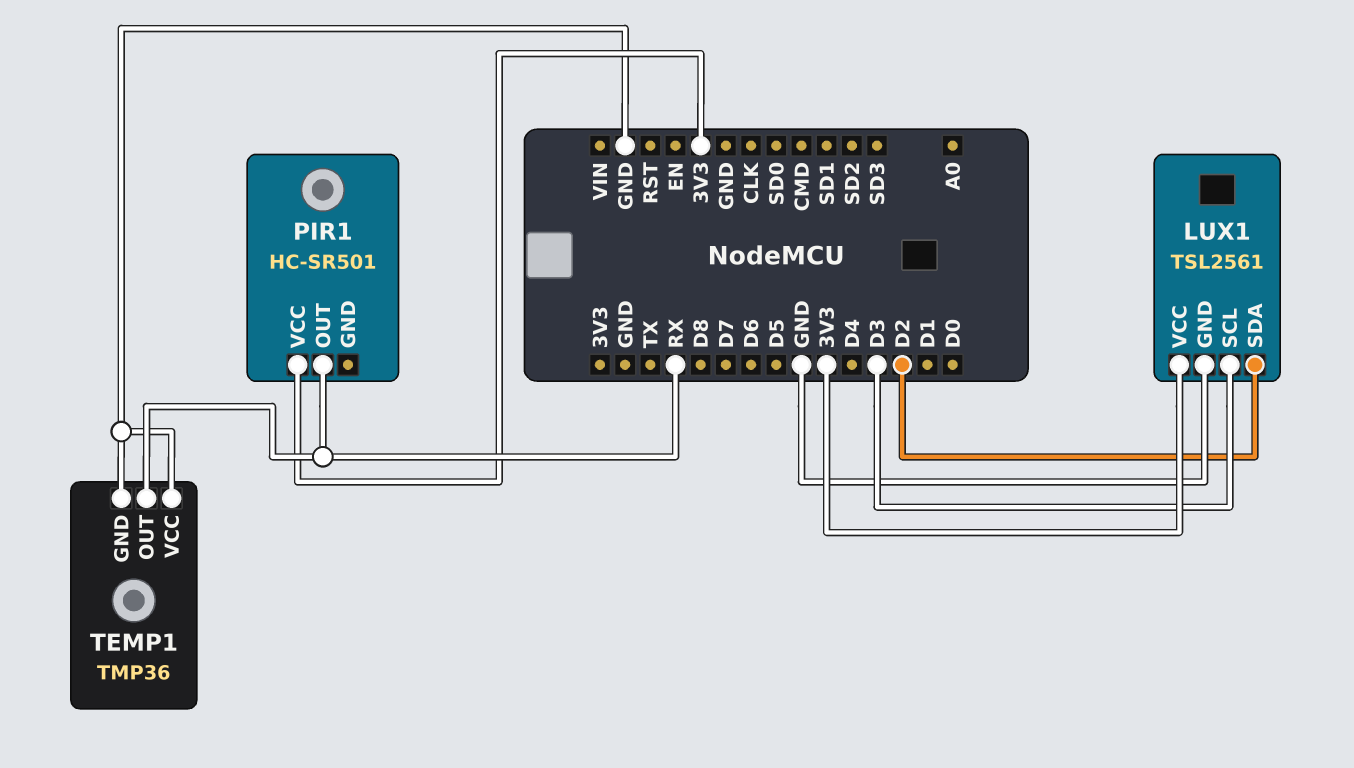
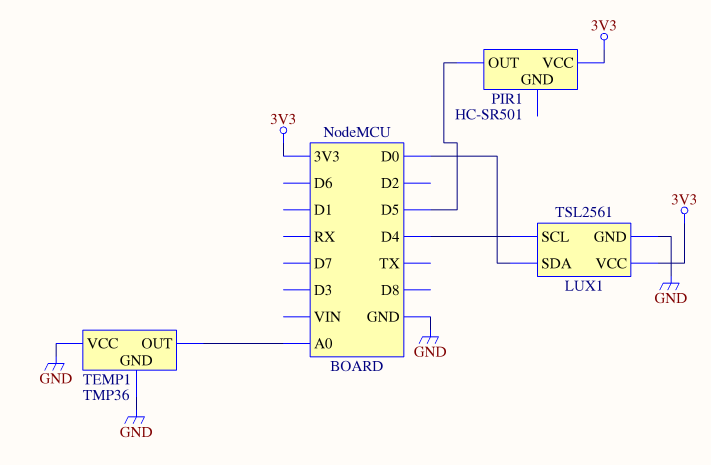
LUX1 pin SCL: D3 -> D4
LUX1 pin SDA: D2 -> D0
PIR1 pin OUT: RX -> D5
TEMP1 pin OUT: RX -> A0

